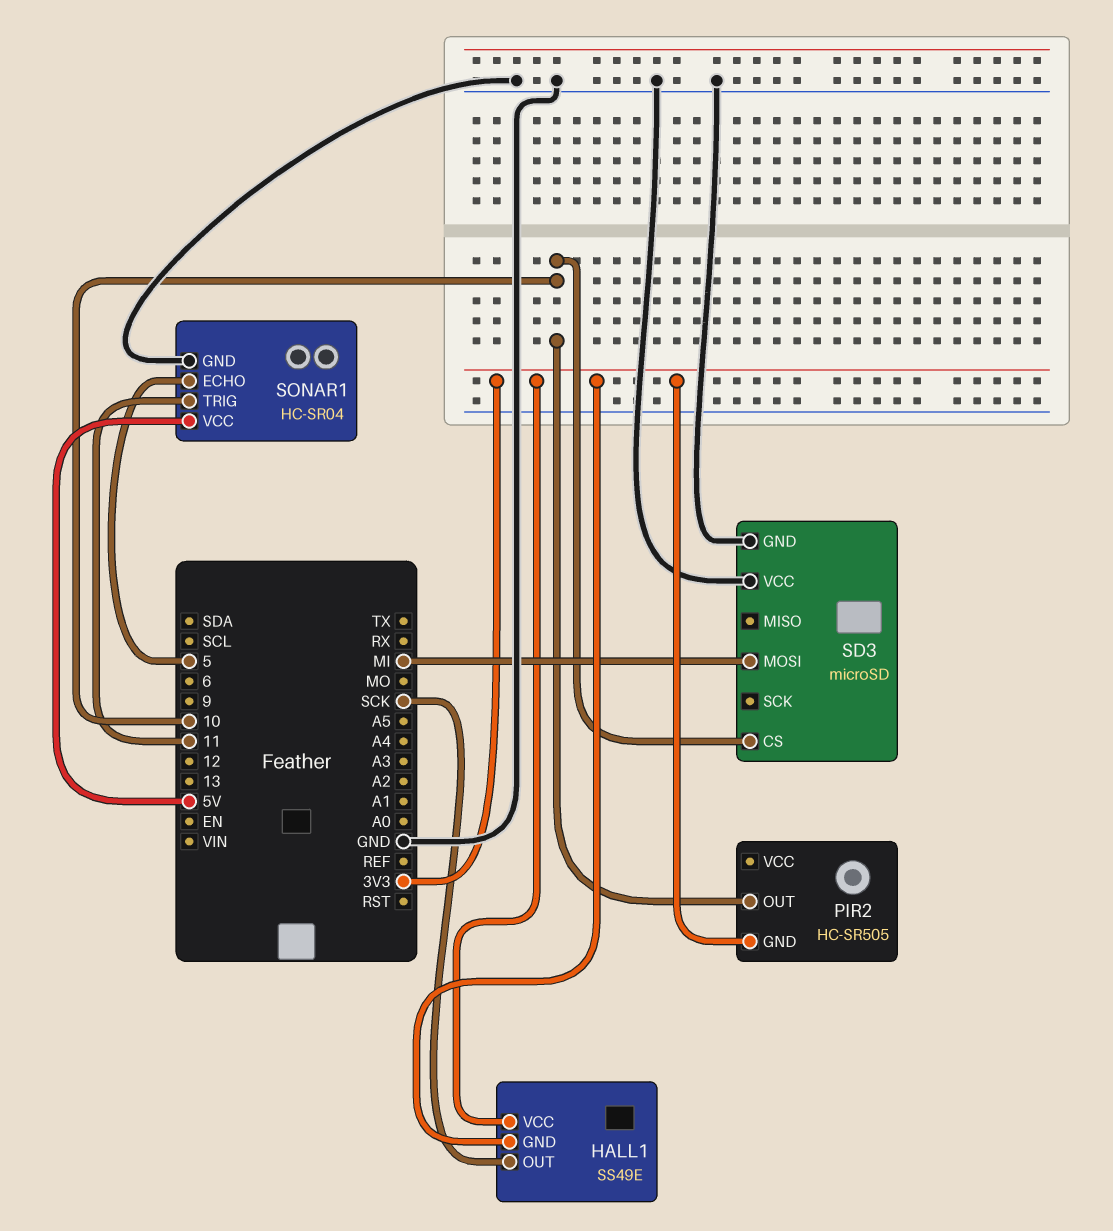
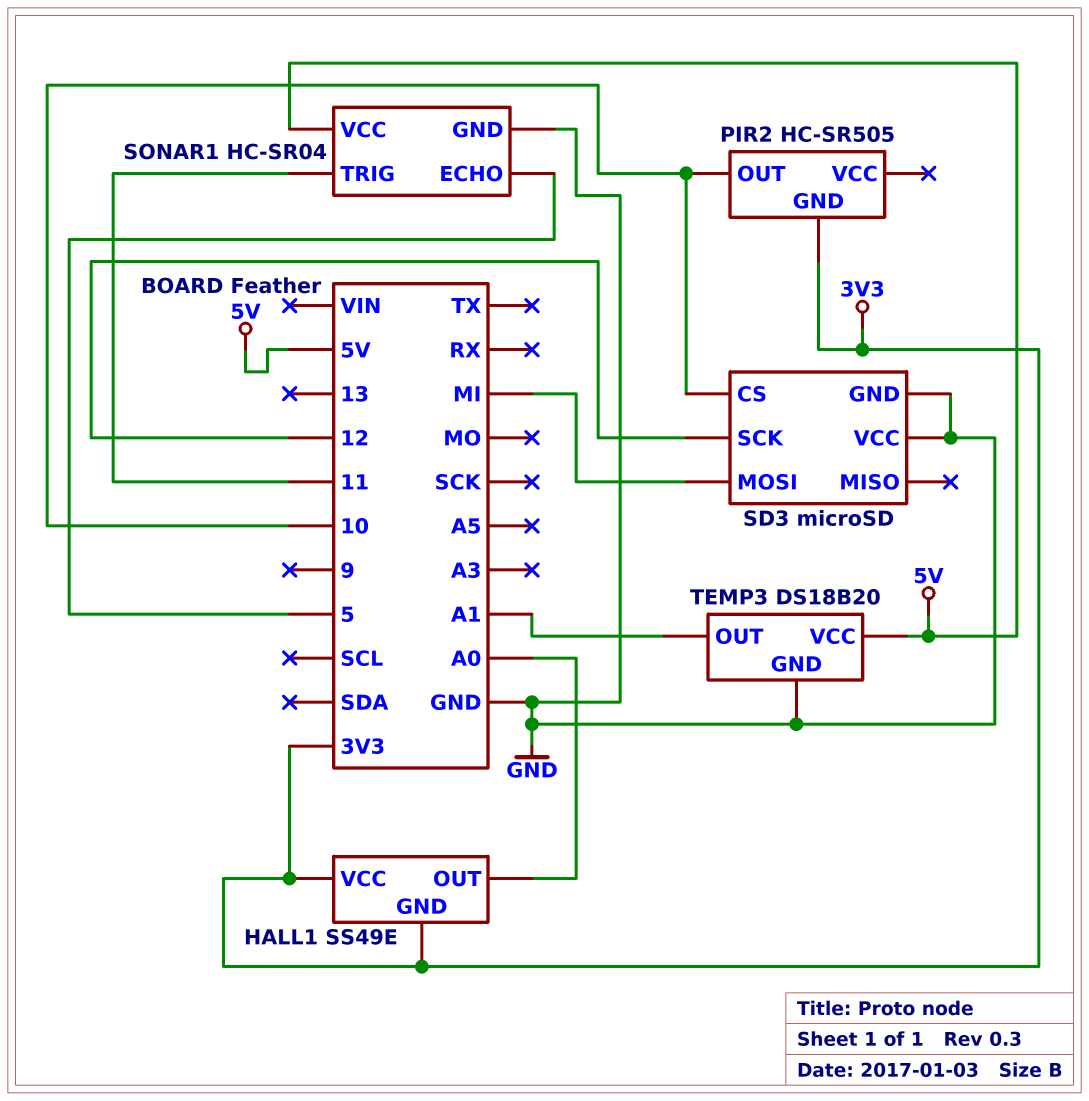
HALL1 pin OUT: SCK -> A0
SD3 pin SCK: none -> 12
TEMP3: none -> DS18B20
TEMP3 pin GND: none -> GND
TEMP3 pin OUT: none -> A1
TEMP3 pin VCC: none -> 5V

